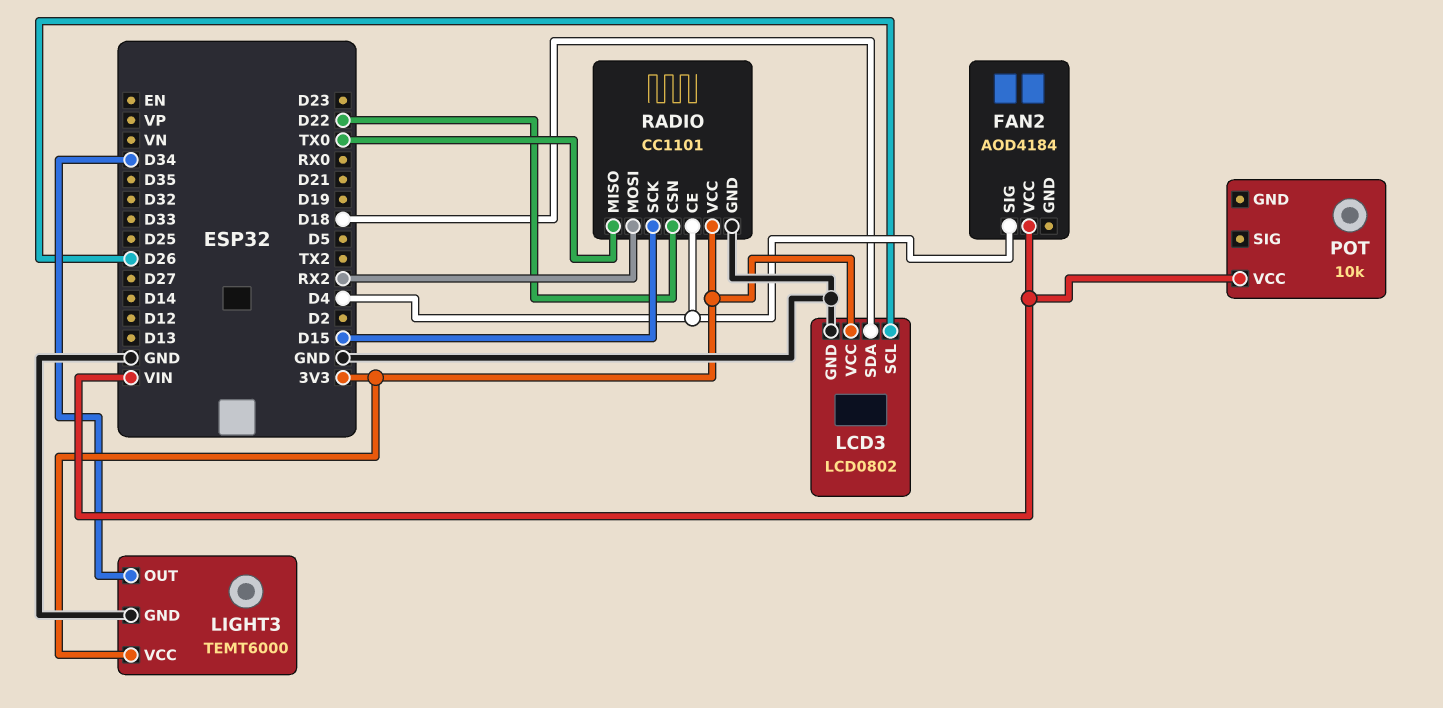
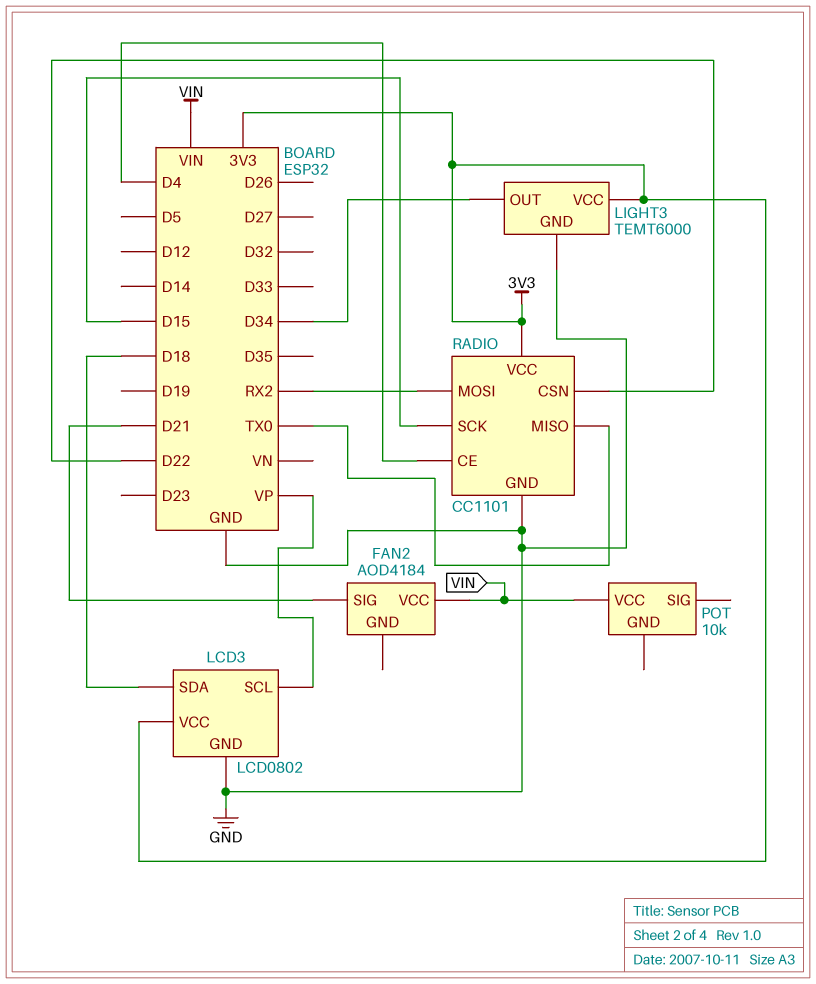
FAN2 pin SIG: D4 -> D21
LCD3 pin SCL: D26 -> VP

